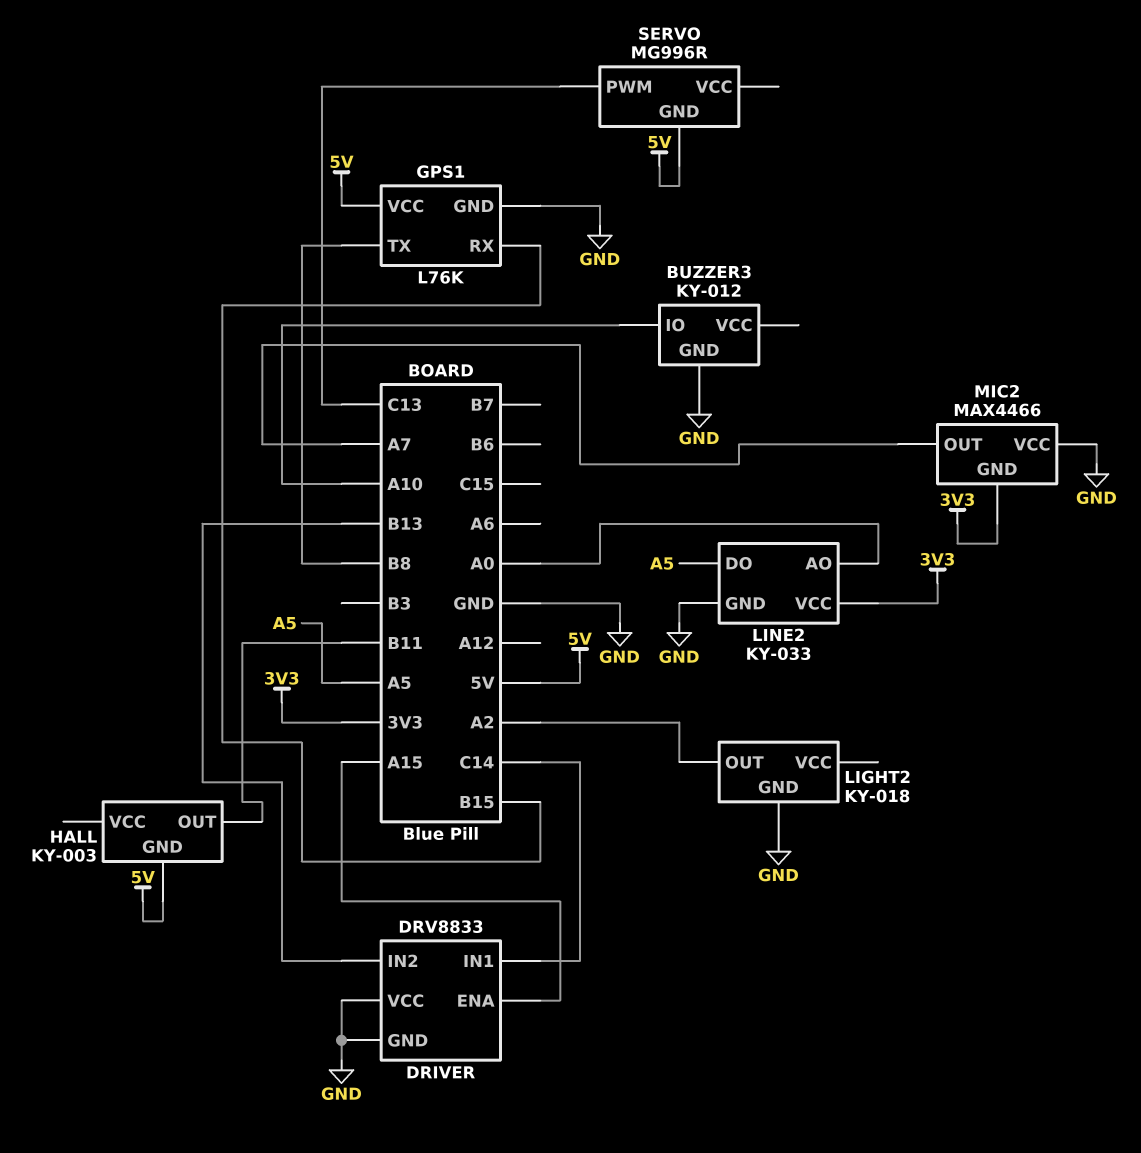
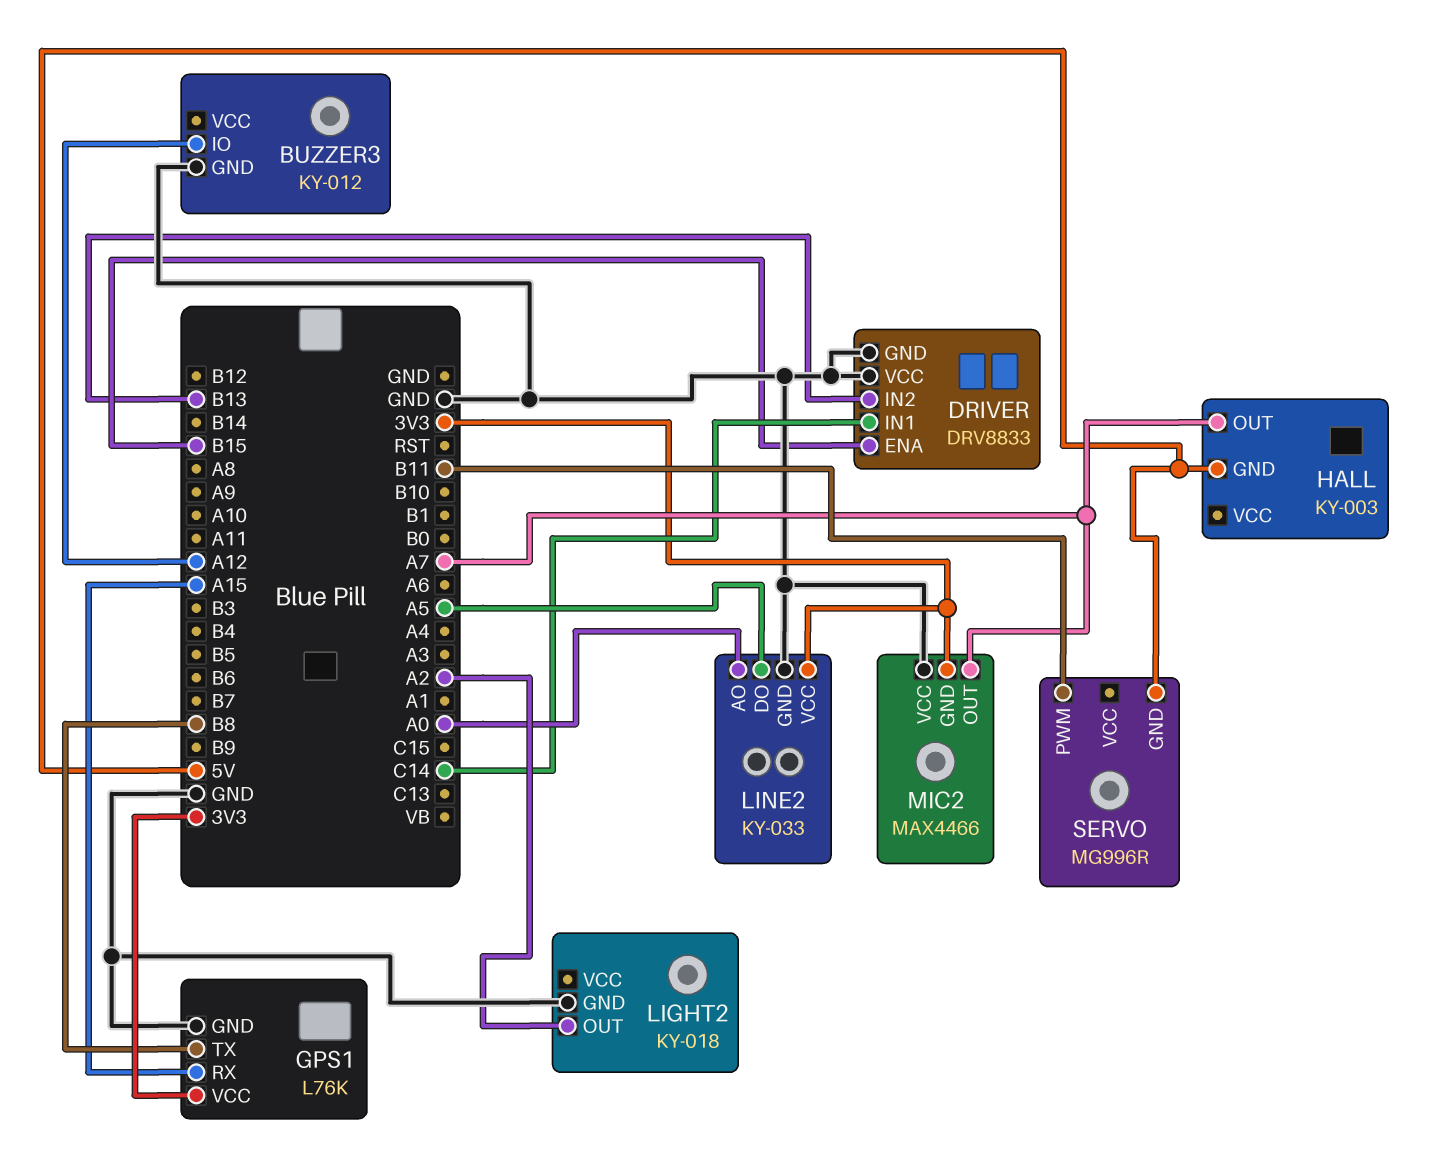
BUZZER3 pin IO: A10 -> A12
DRIVER pin ENA: A15 -> B15
GPS1 pin RX: B15 -> A15
GPS1 pin VCC: 5V -> 3V3
HALL pin OUT: B11 -> A7
SERVO pin PWM: C13 -> B11

